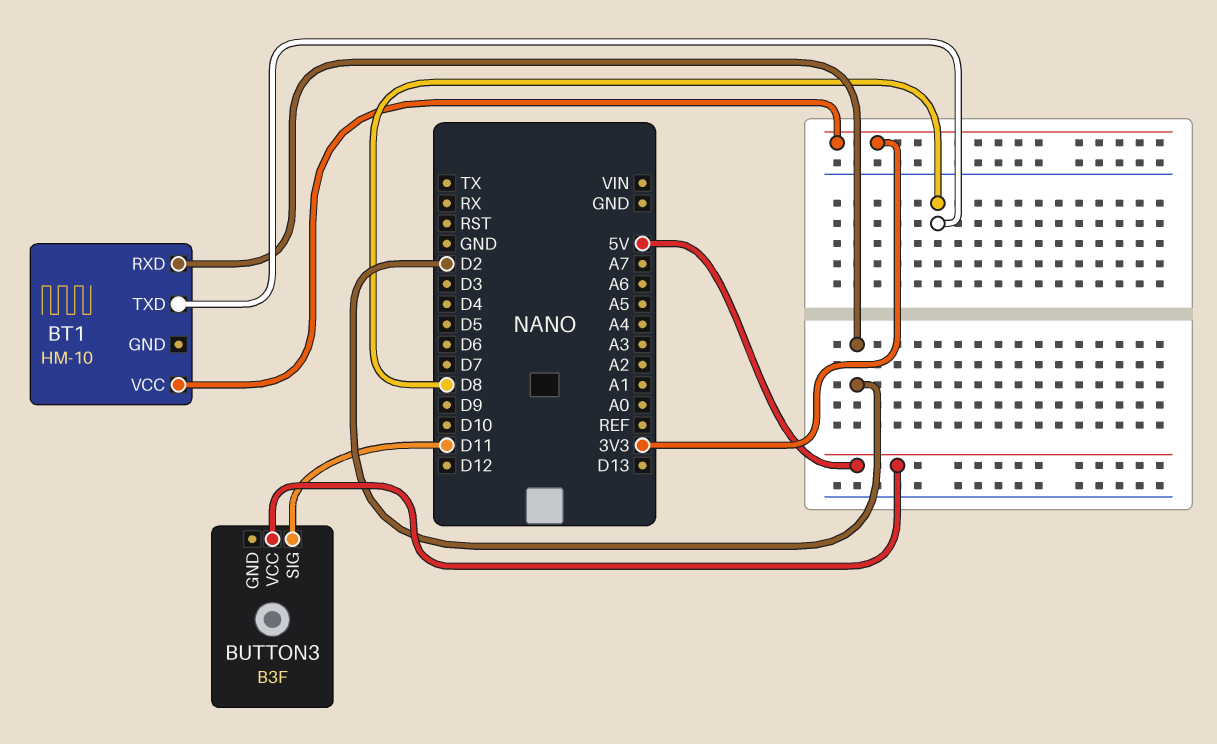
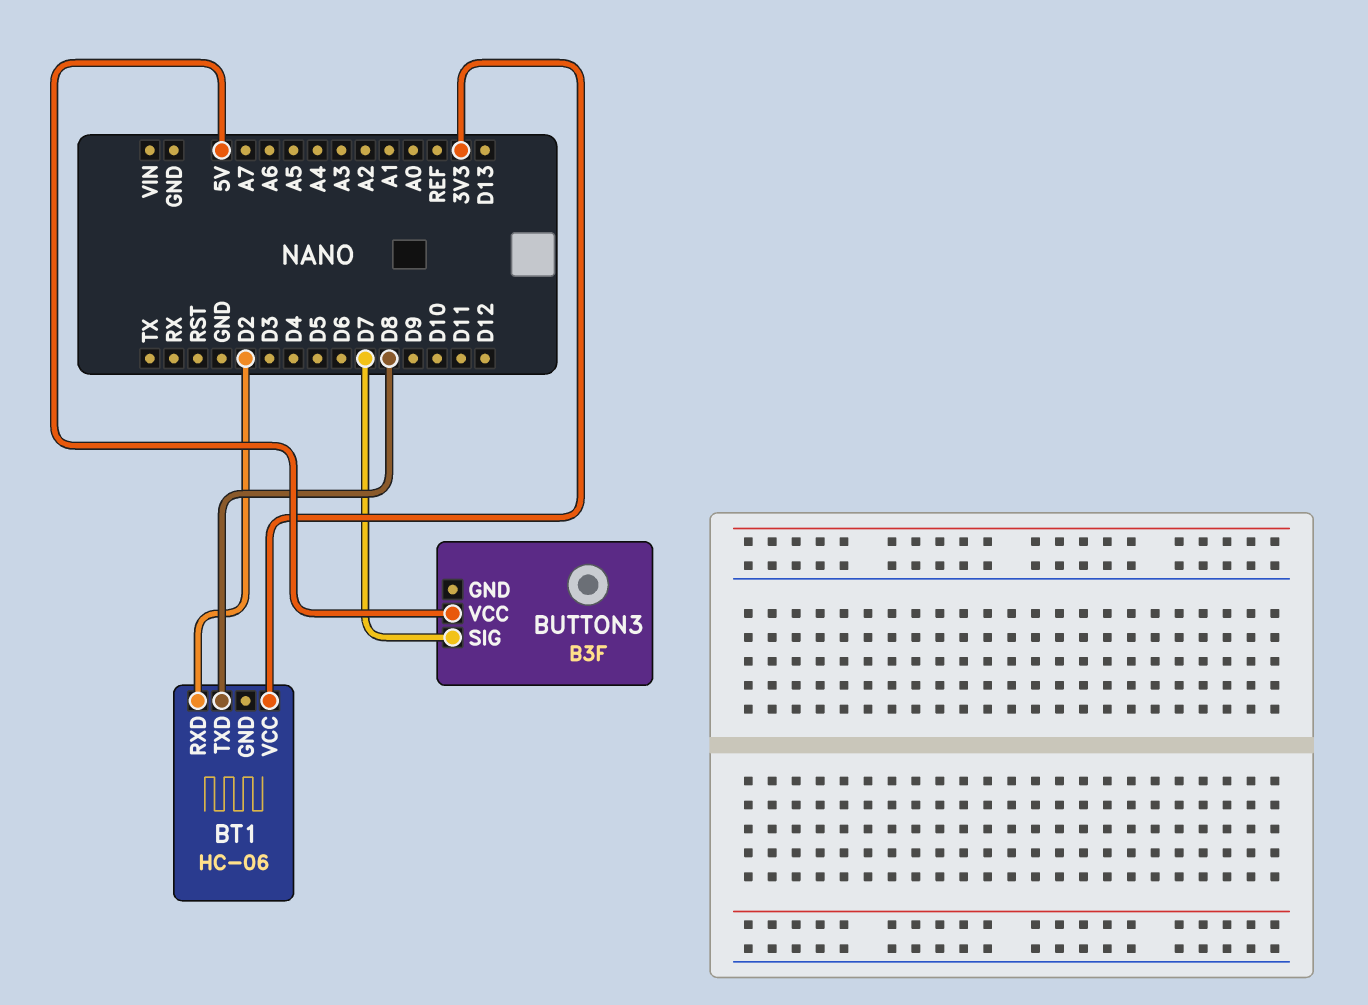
BT1: HM-10 -> HC-06
BUTTON3 pin SIG: D11 -> D7

